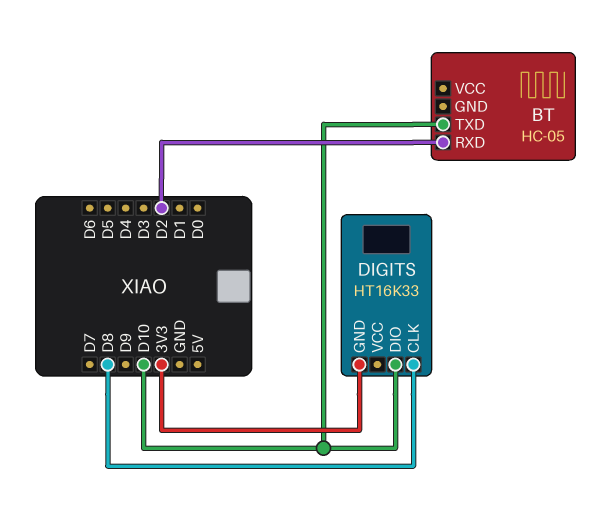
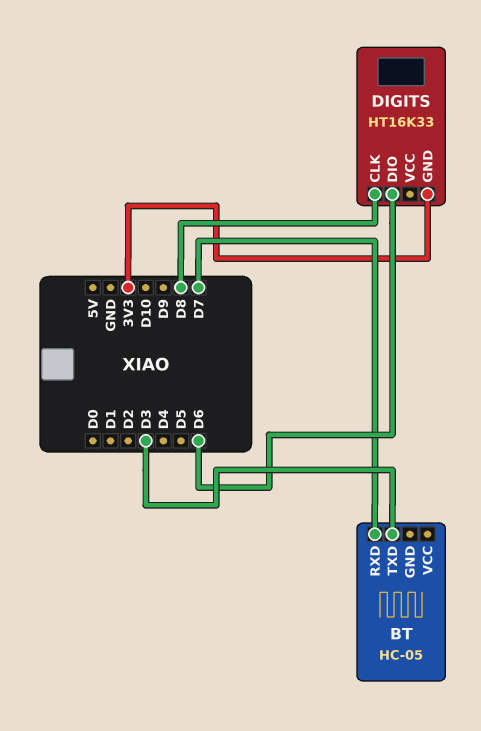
BT pin RXD: D2 -> D7
BT pin TXD: D10 -> D3
DIGITS pin DIO: D10 -> D6

